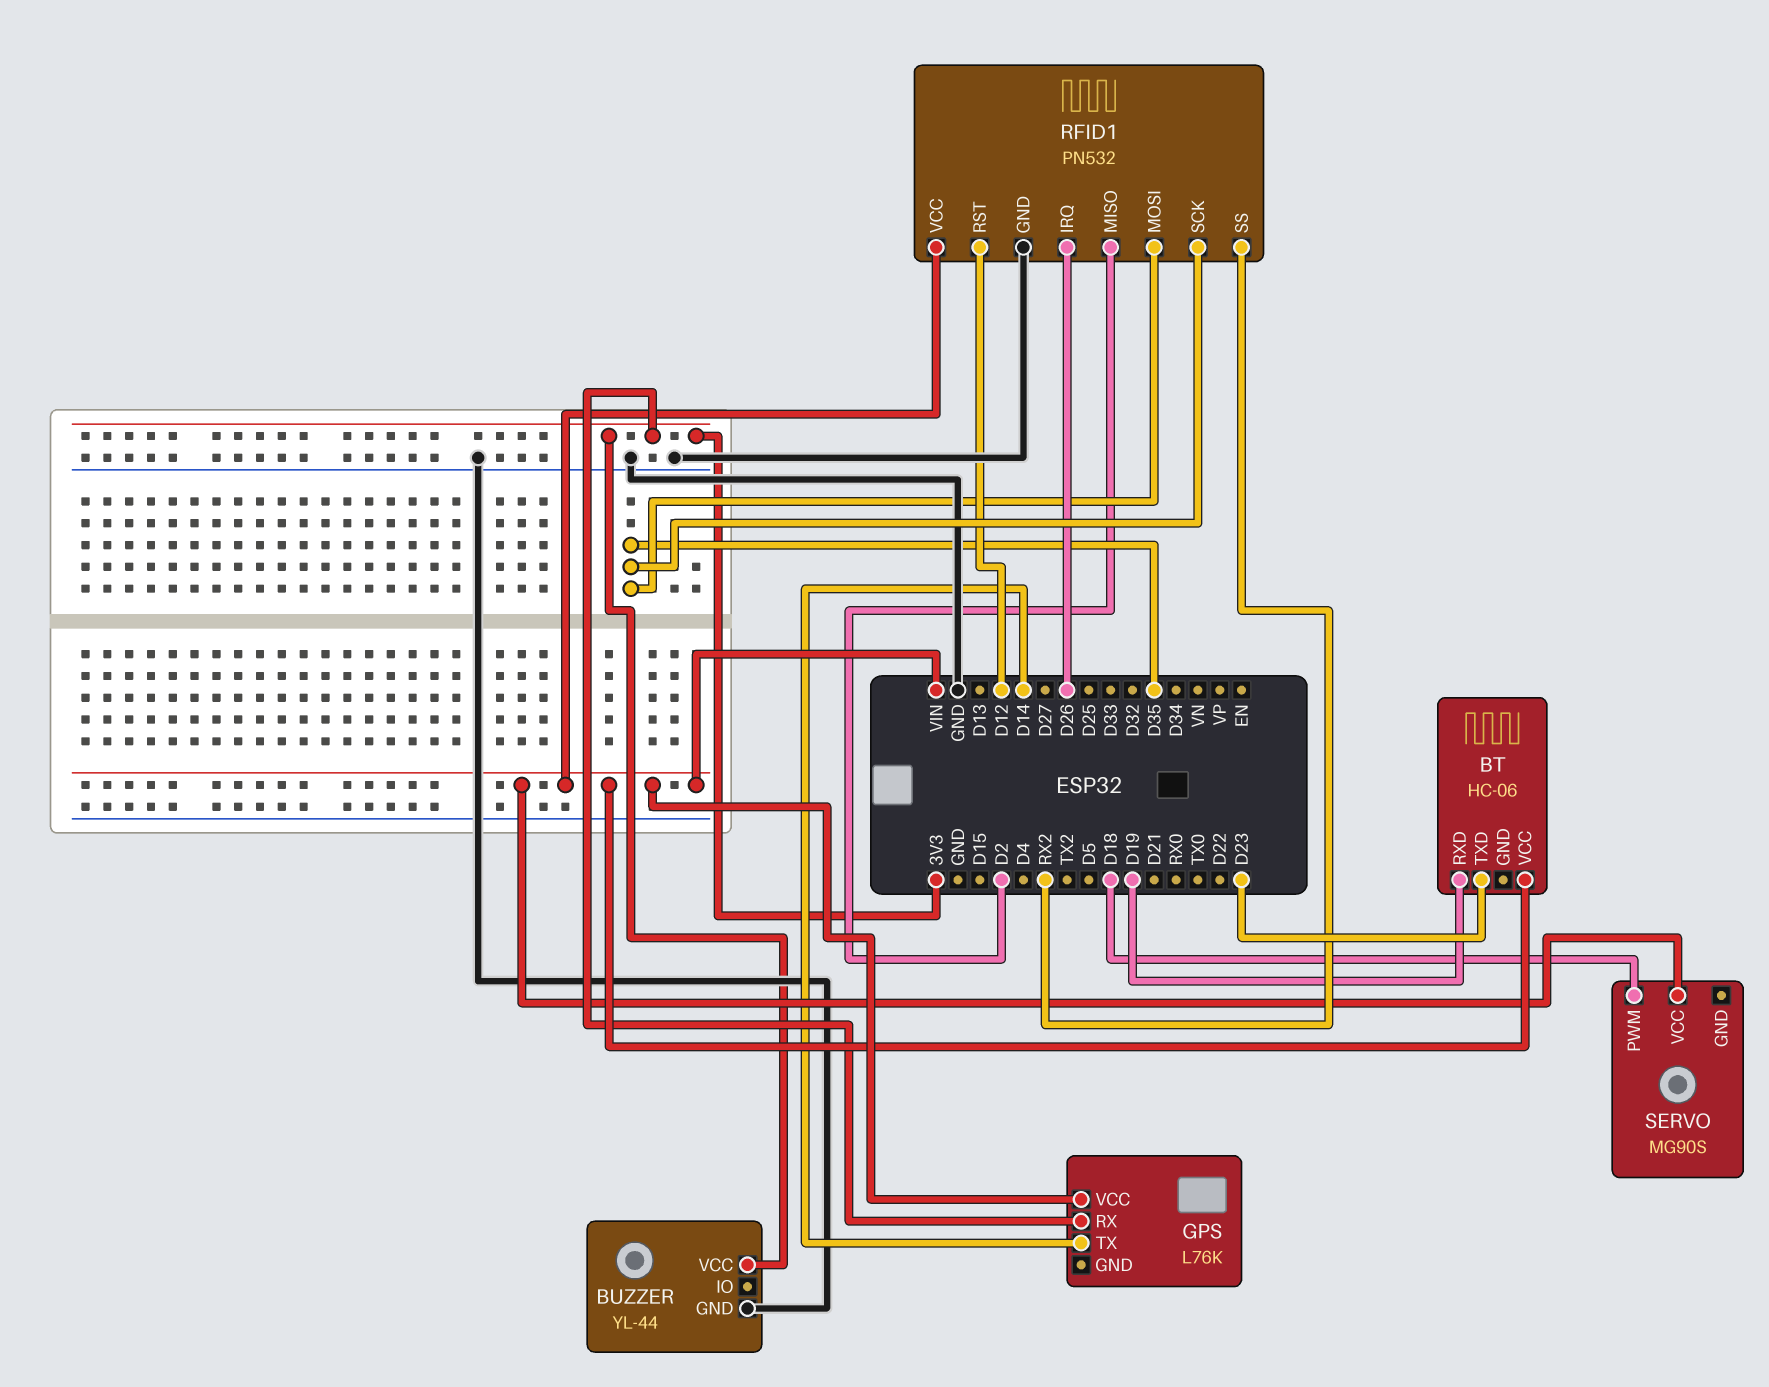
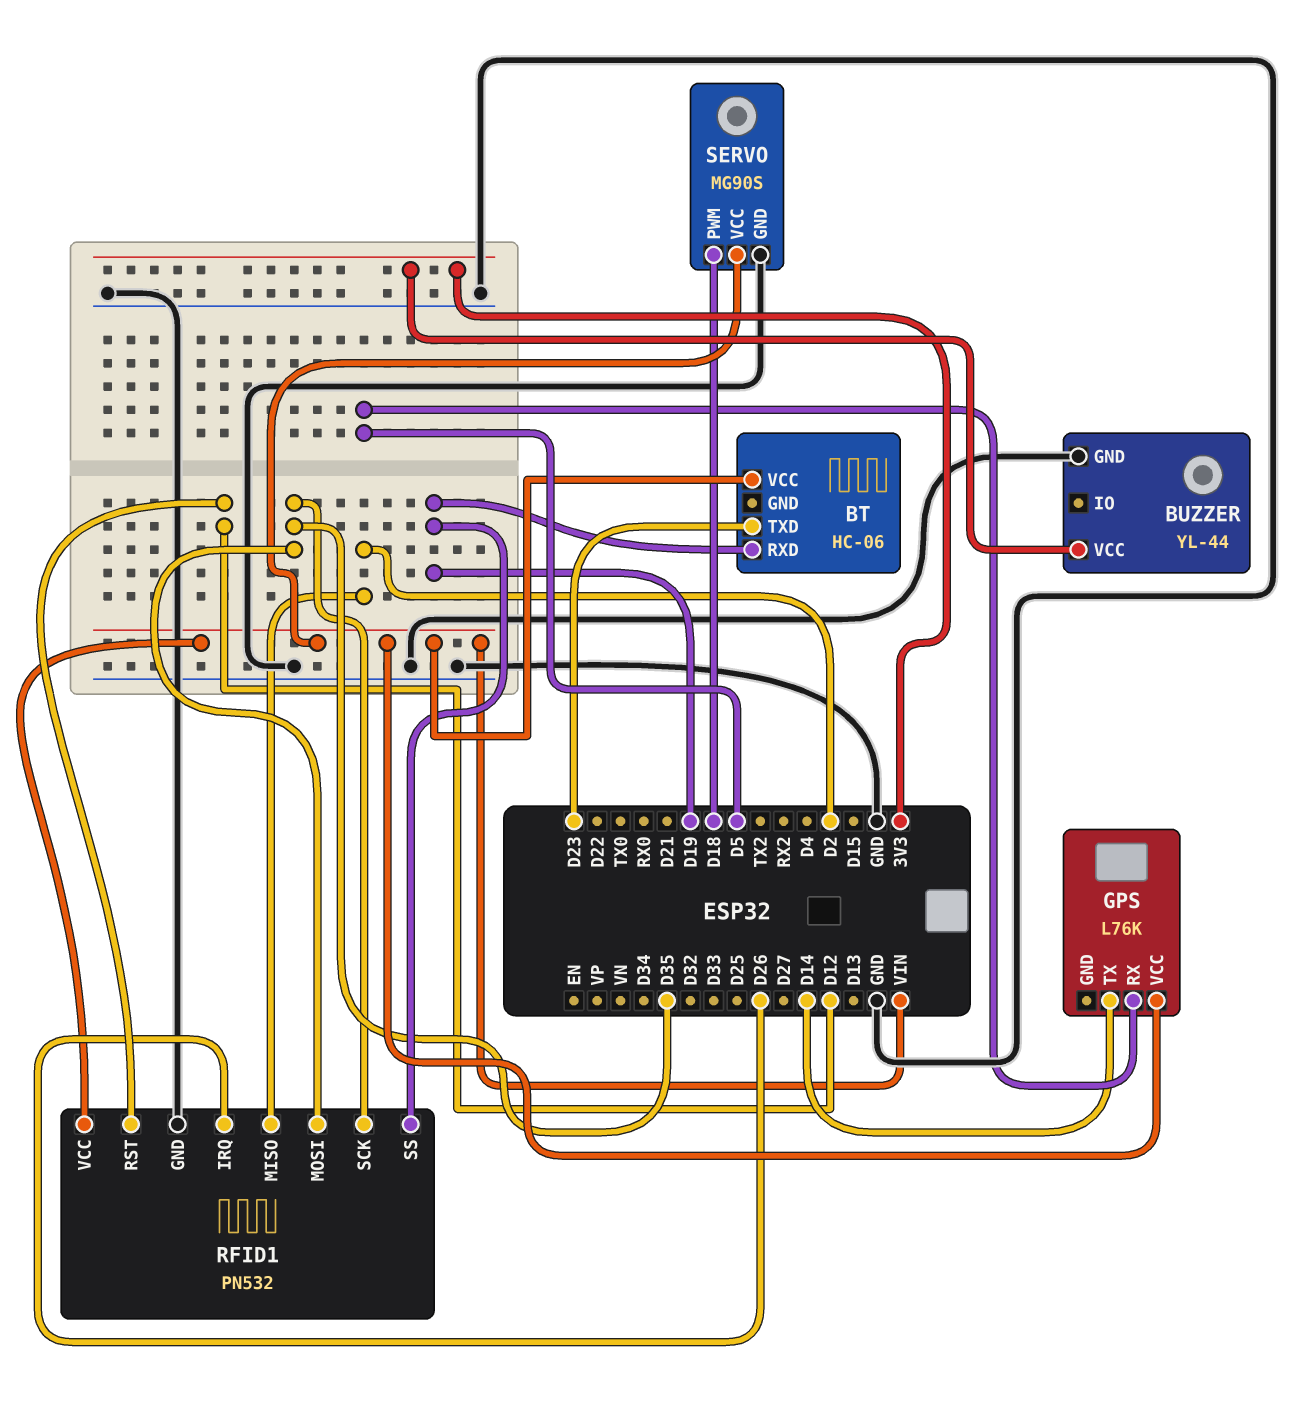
GPS pin RX: 3V3 -> D5
RFID1 pin SS: RX2 -> D19
SERVO pin GND: none -> GND

